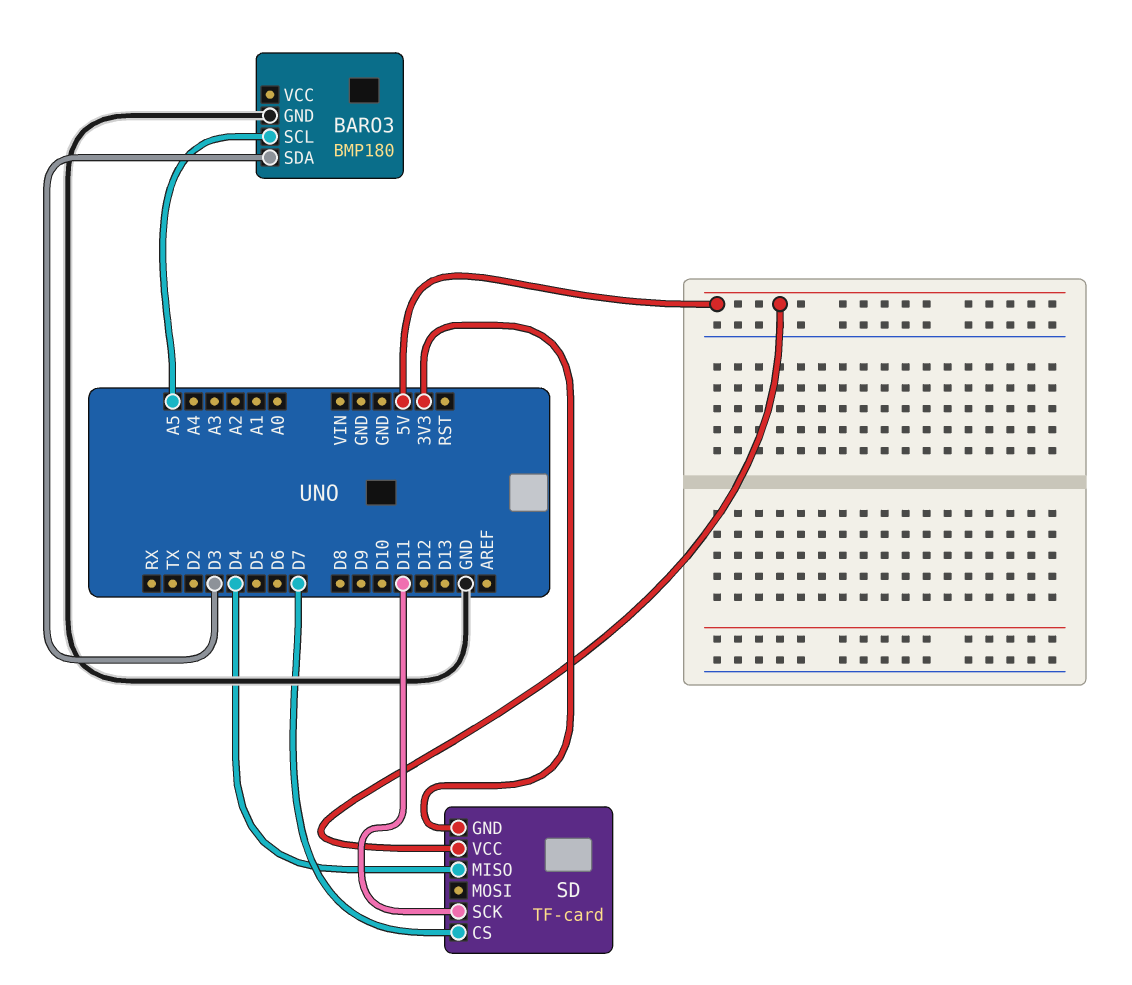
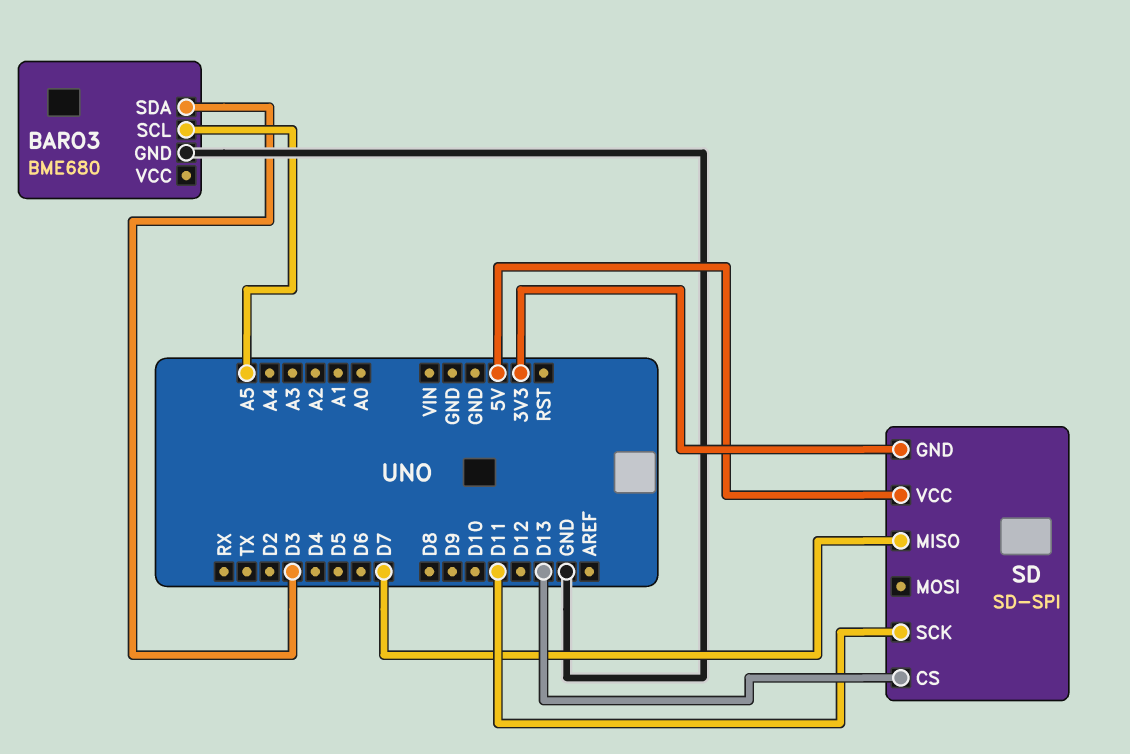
BARO3: BMP180 -> BME680
SD: TF-card -> SD-SPI
SD pin CS: D7 -> D13
SD pin MISO: D4 -> D7

